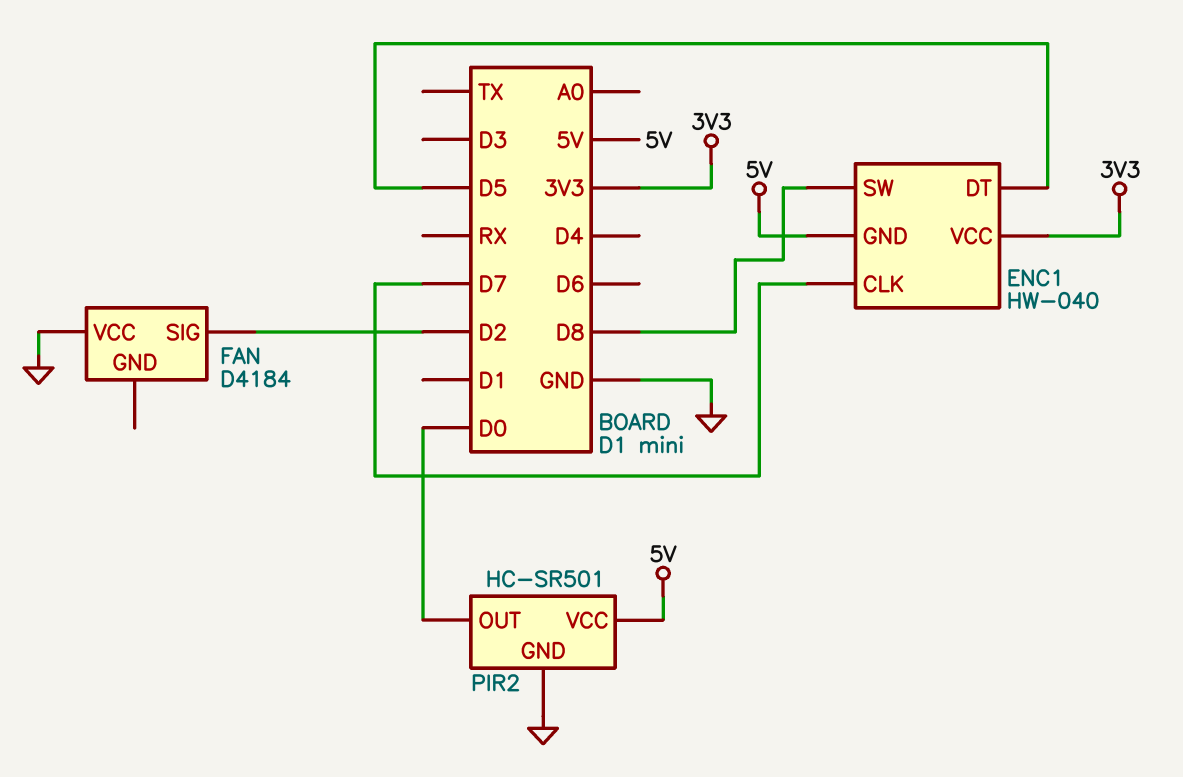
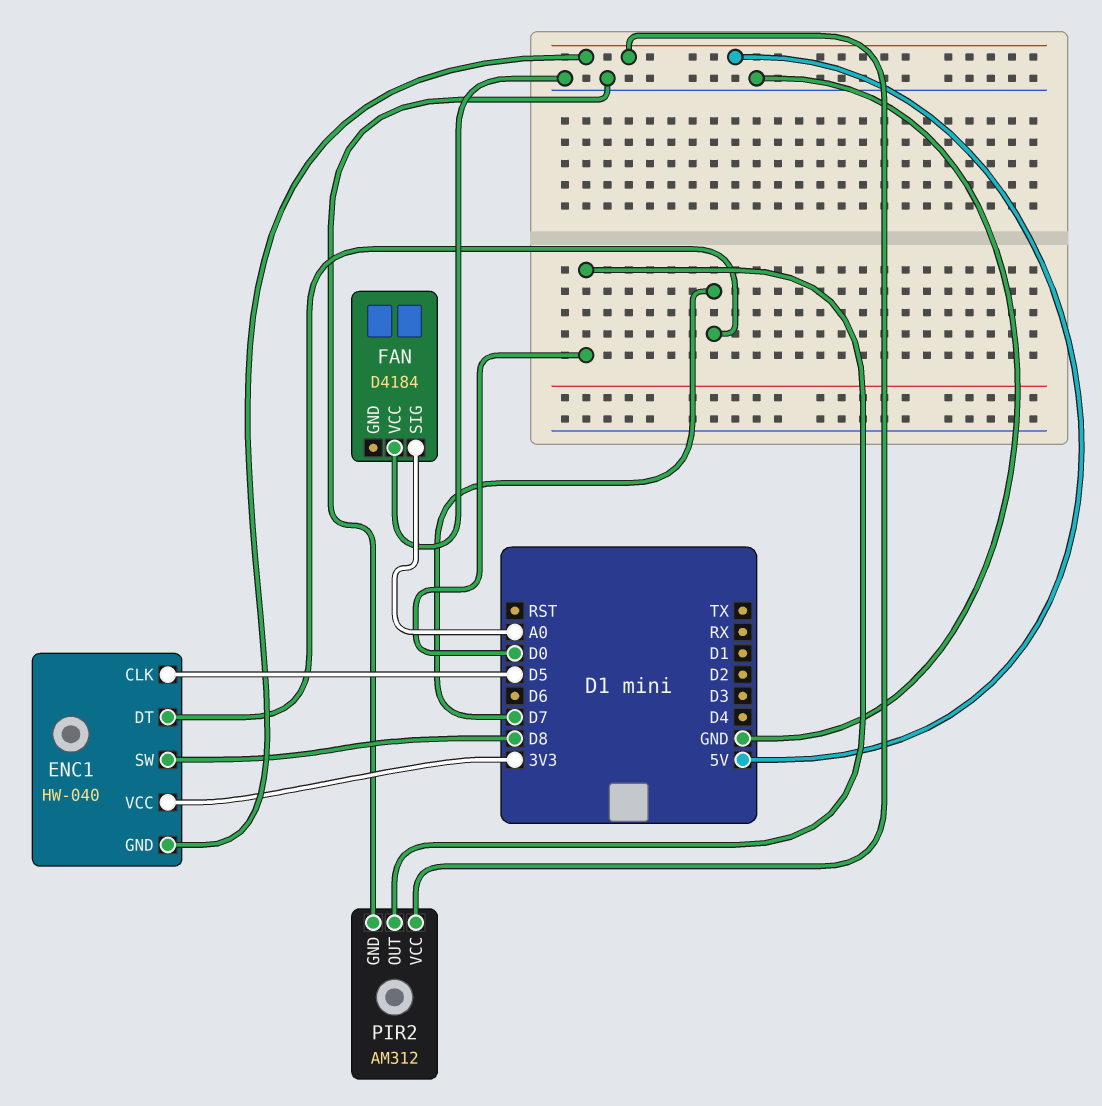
ENC1 pin CLK: D7 -> D5
ENC1 pin DT: D5 -> D7
FAN pin SIG: D2 -> A0
PIR2: HC-SR501 -> AM312

